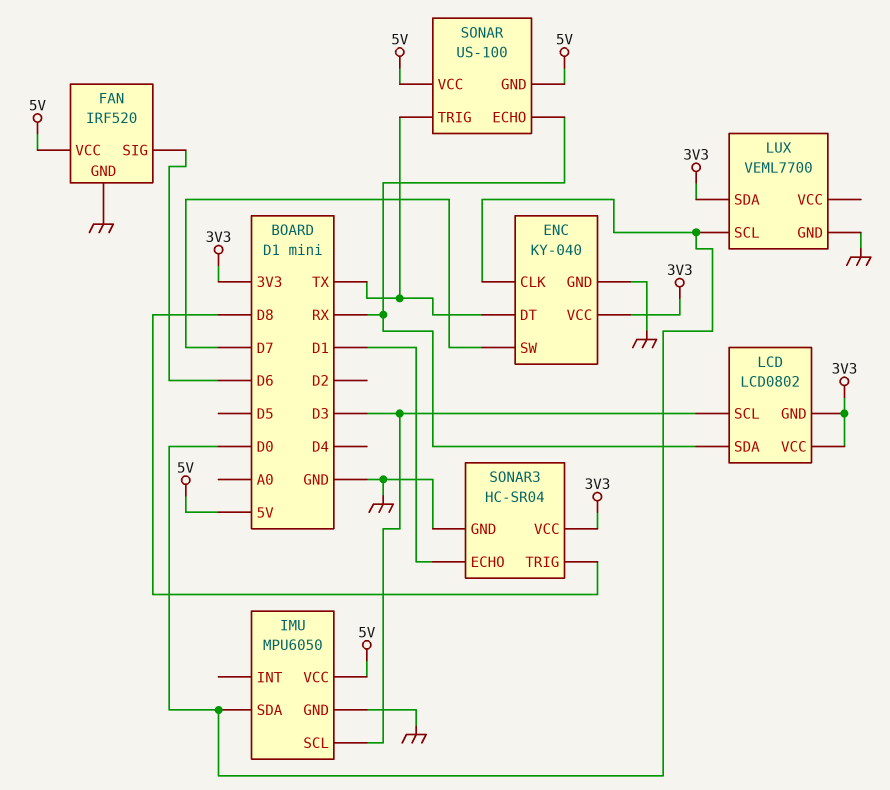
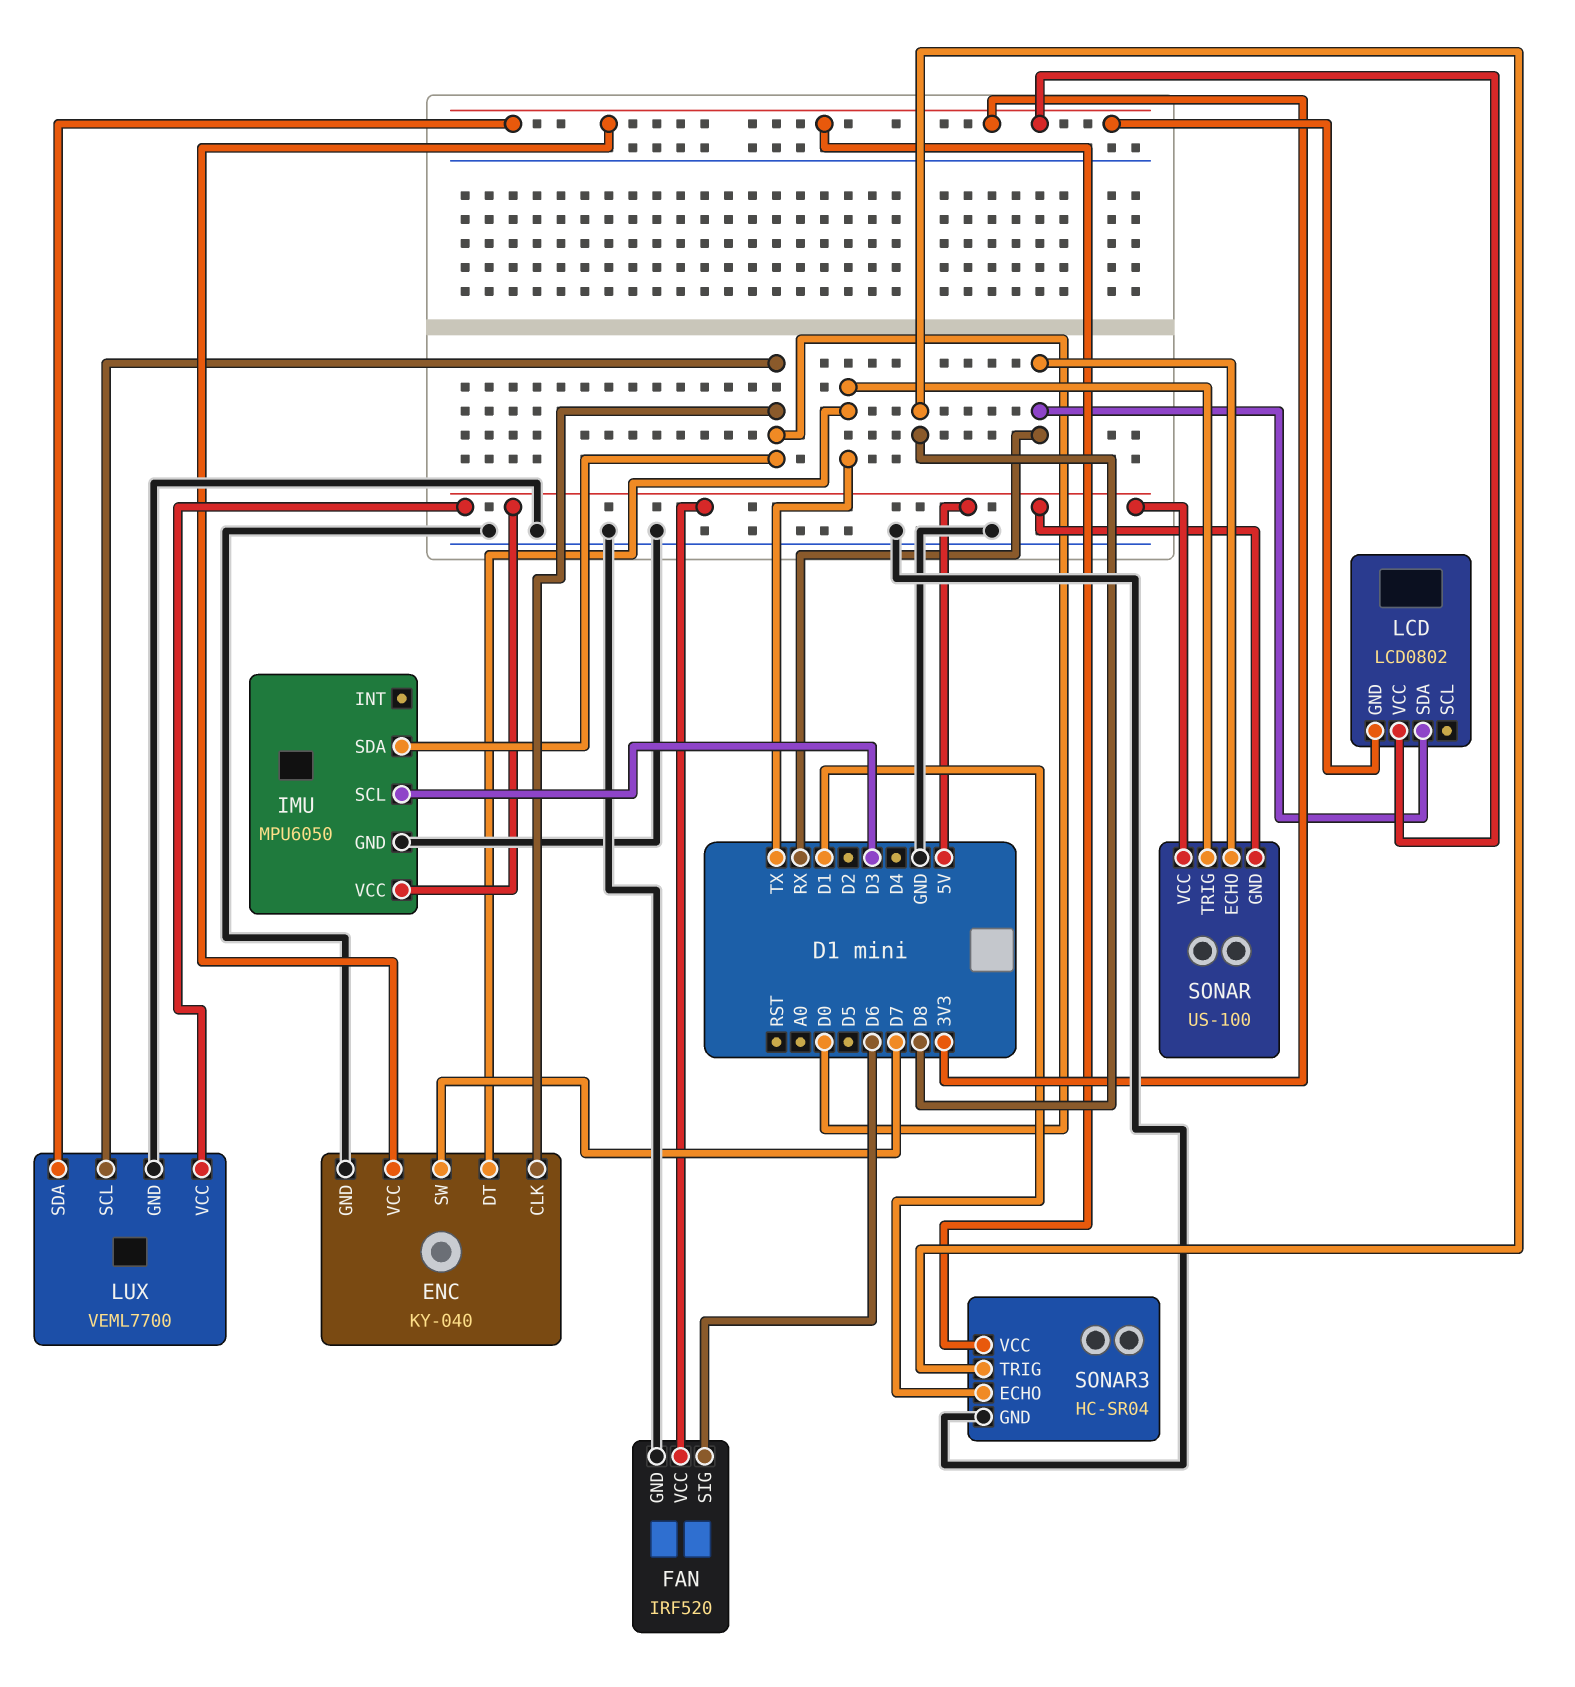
LCD pin SCL: D3 -> none
LUX pin VCC: none -> 5V

